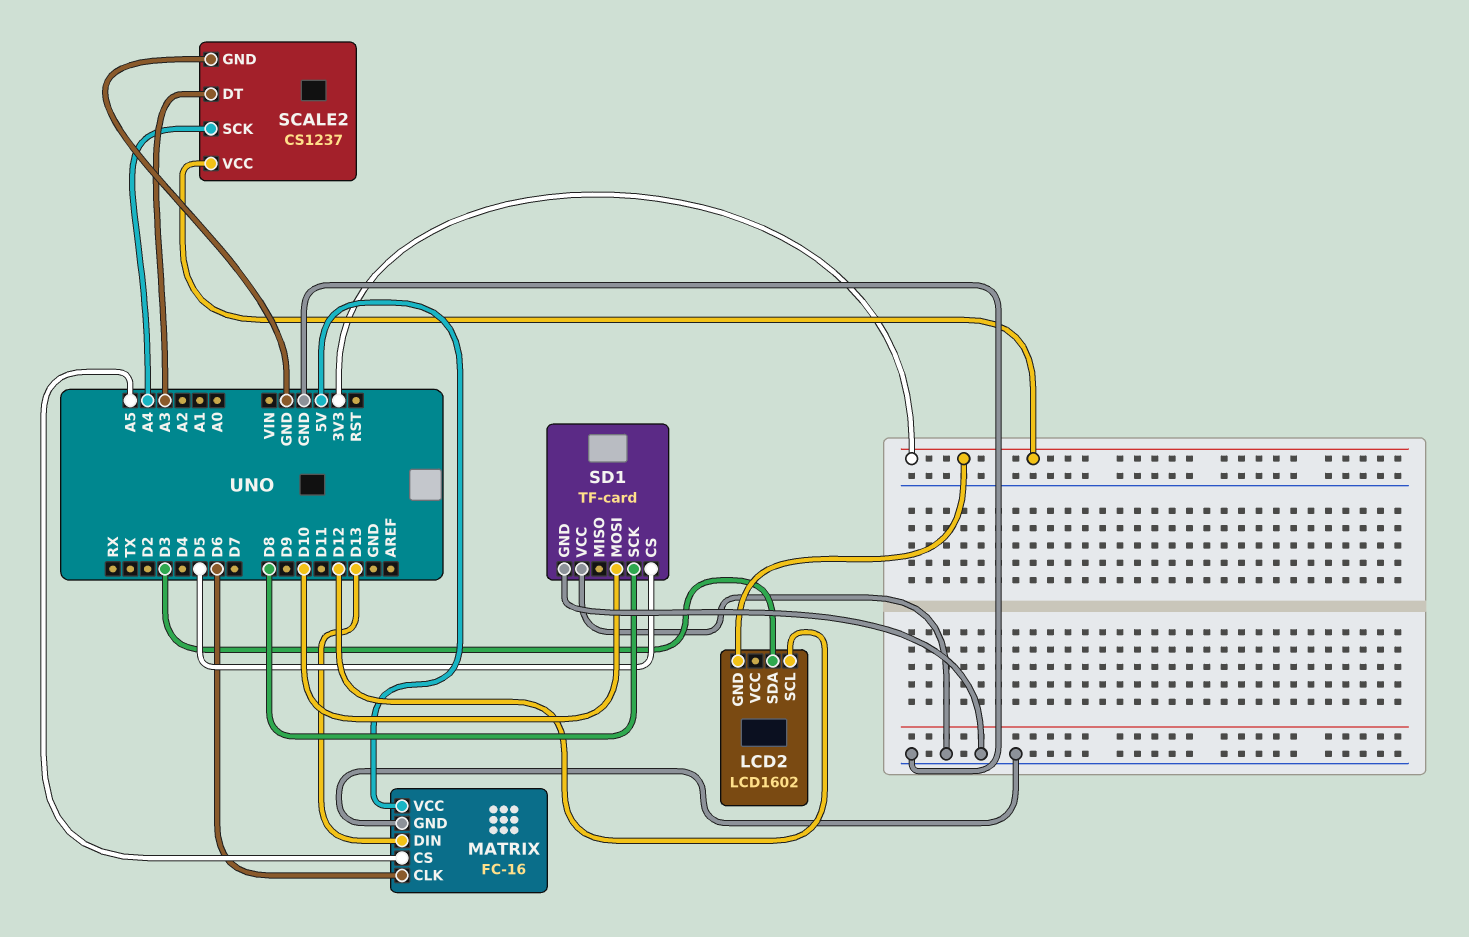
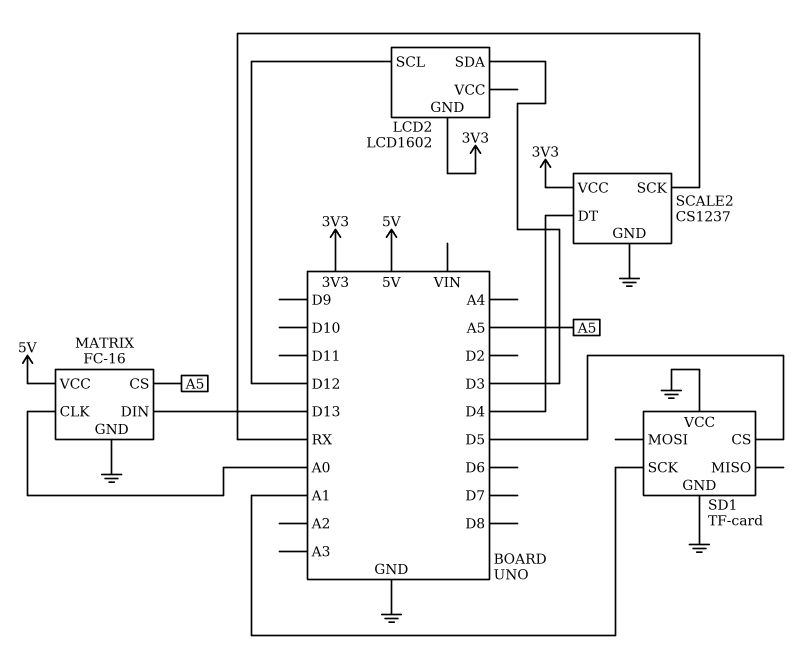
MATRIX pin CLK: D6 -> A0
SCALE2 pin DT: A3 -> D4
SCALE2 pin SCK: A4 -> RX
SD1 pin MOSI: D10 -> none
SD1 pin SCK: D8 -> A1

